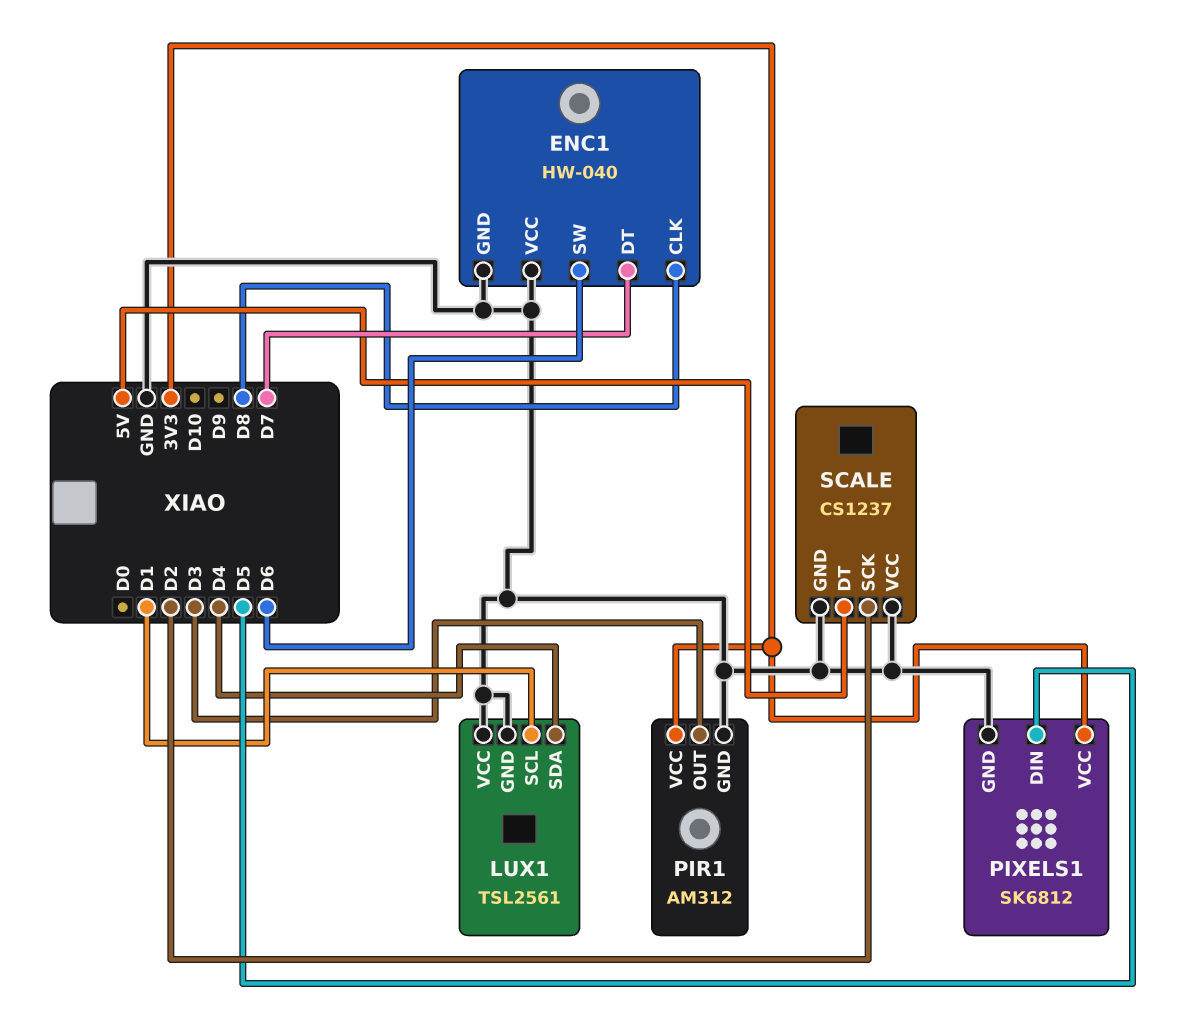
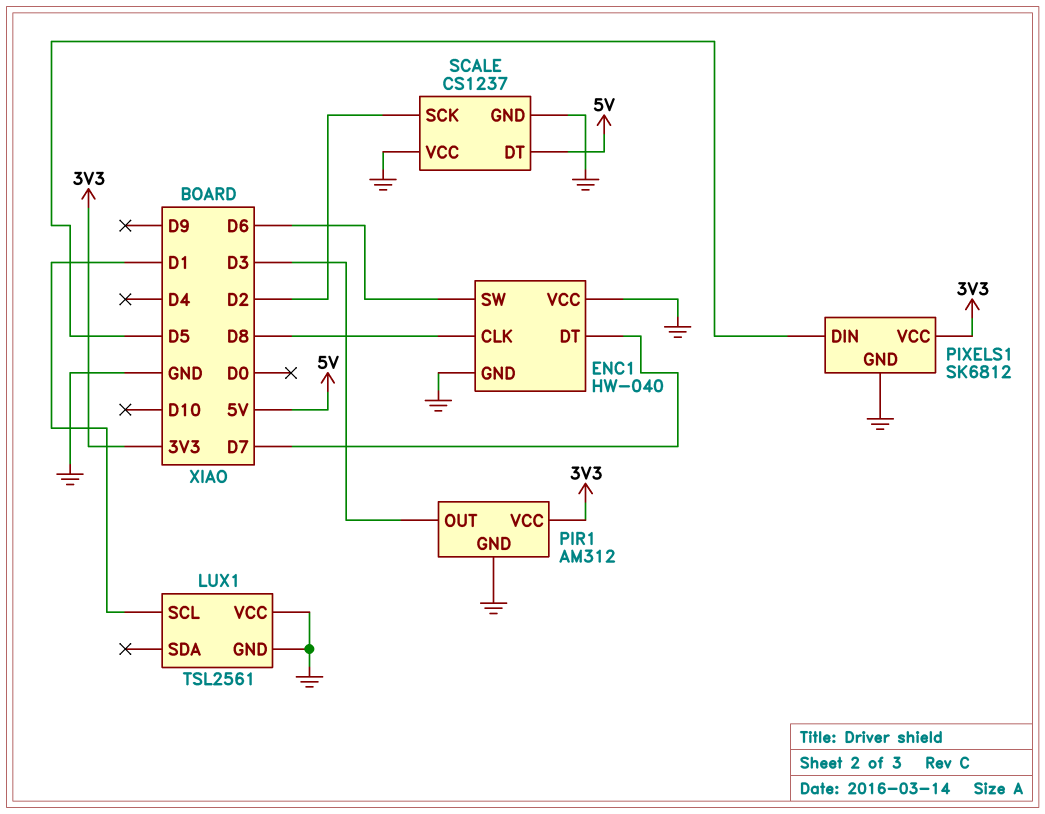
LUX1 pin SDA: D4 -> none

